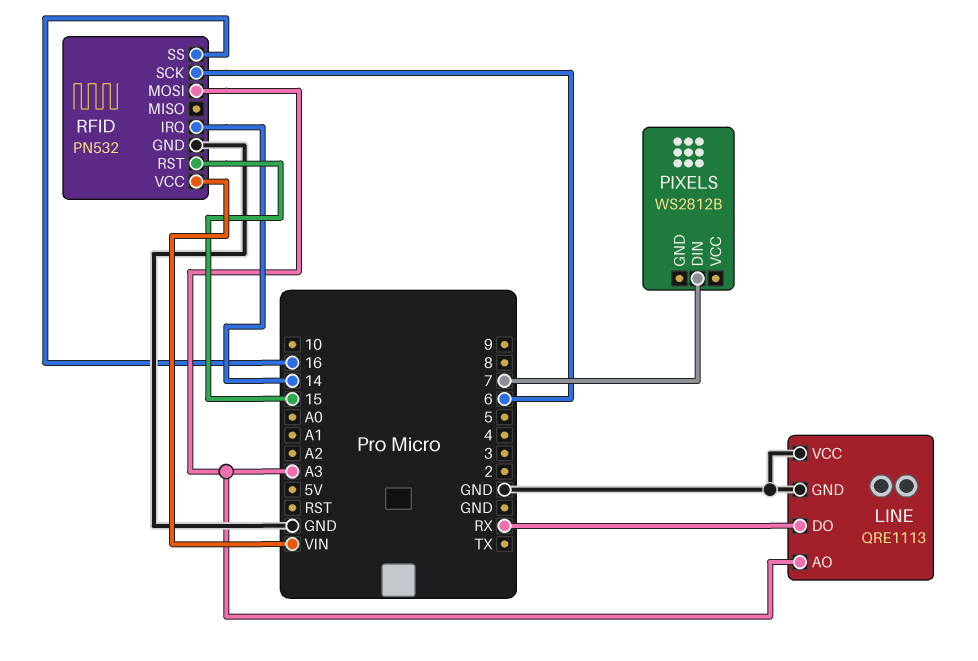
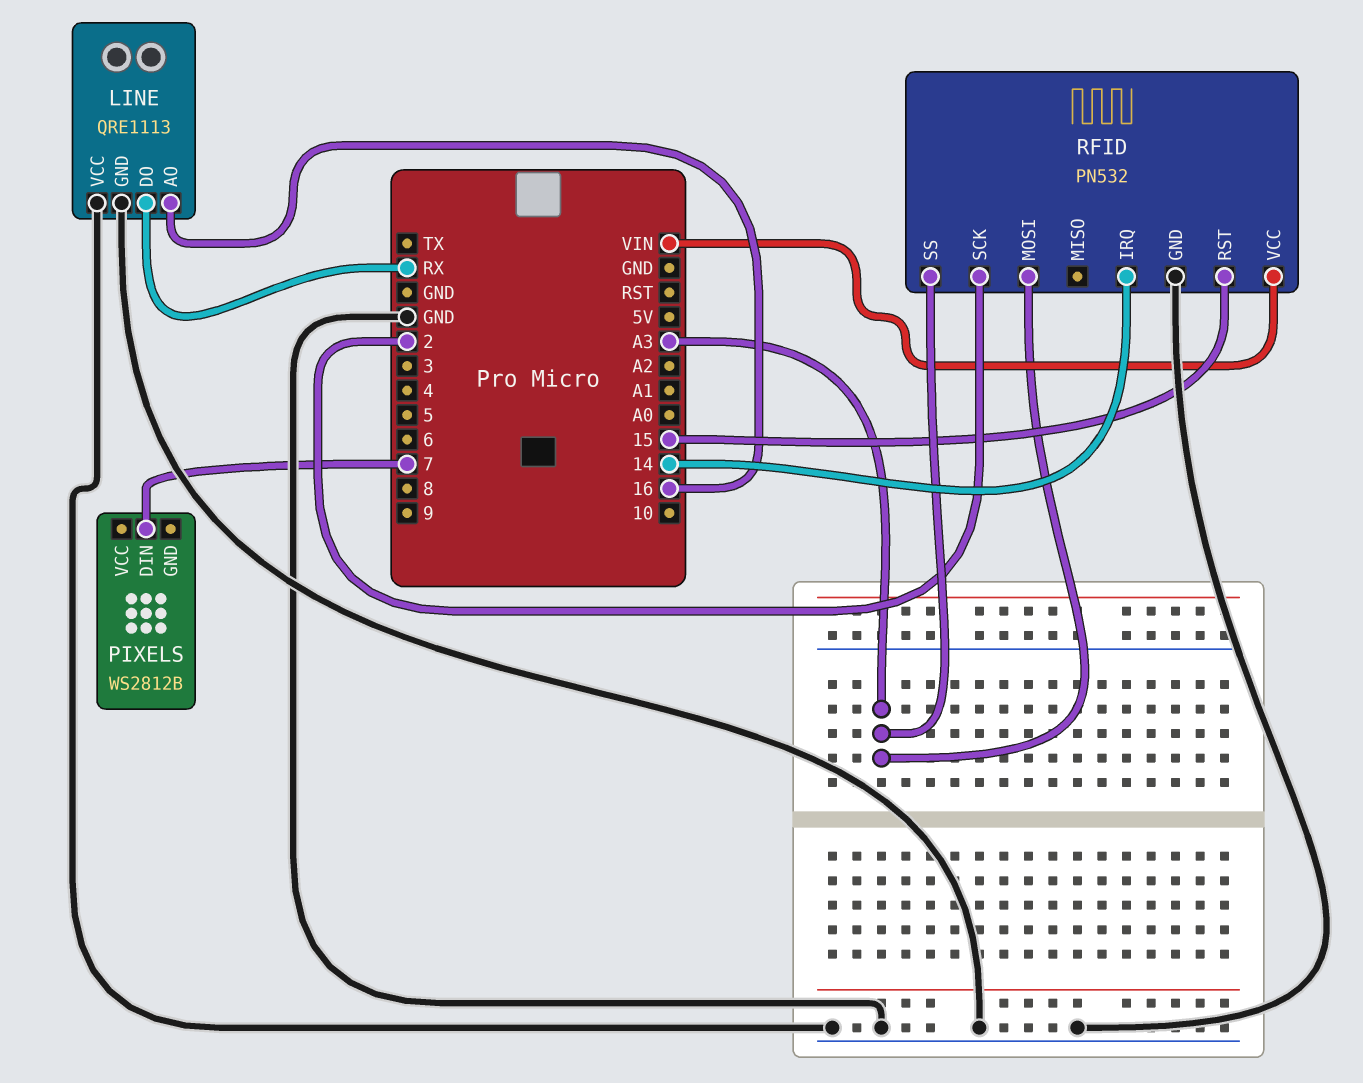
LINE pin AO: A3 -> 16
RFID pin SCK: 6 -> 2
RFID pin SS: 16 -> A3

